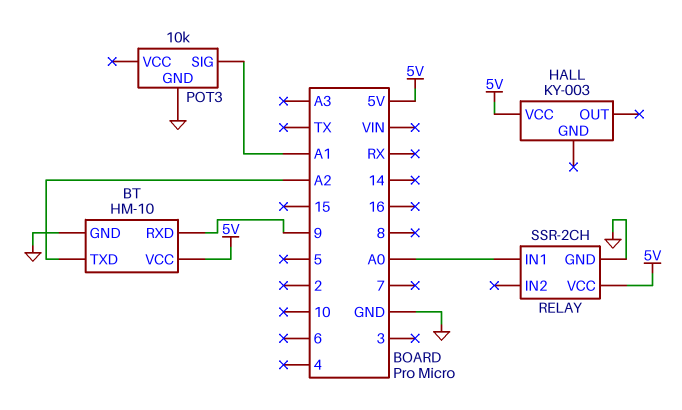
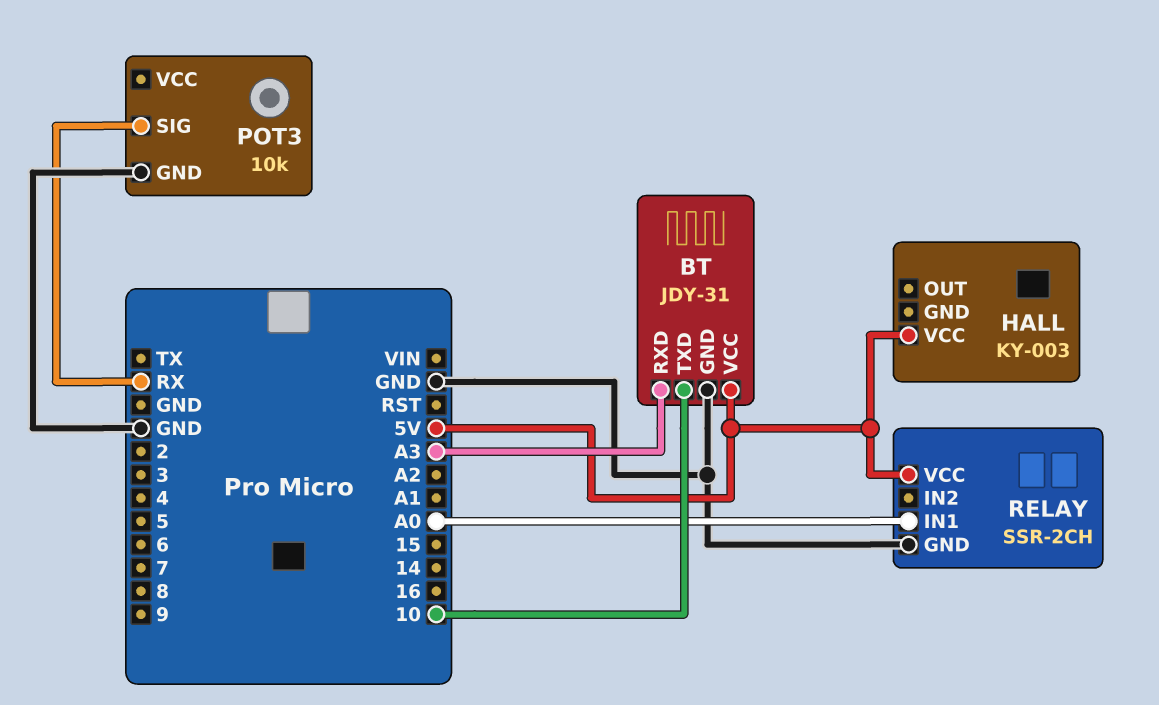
BT: HM-10 -> JDY-31
BT pin RXD: 9 -> A3
BT pin TXD: A2 -> 10
POT3 pin SIG: A1 -> RX

